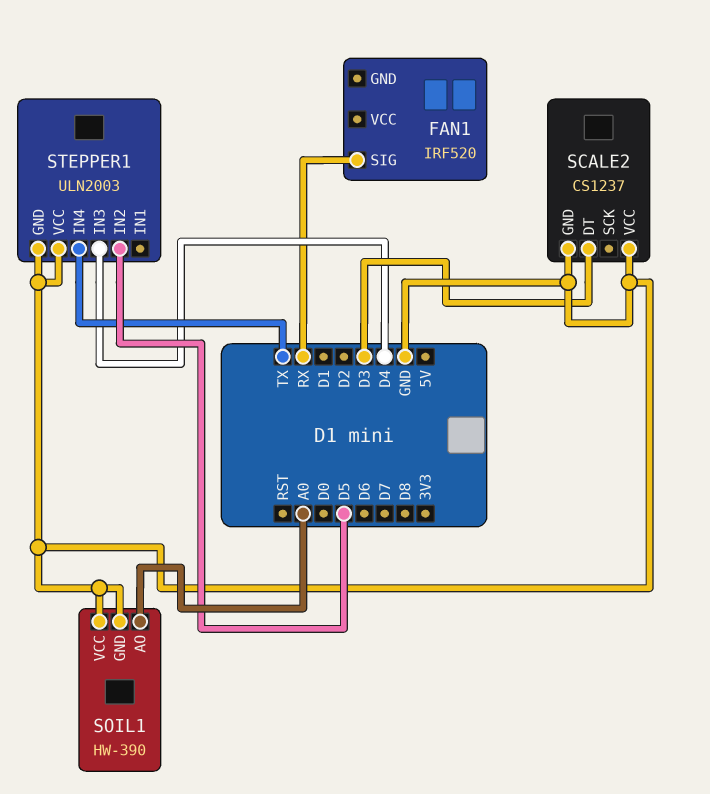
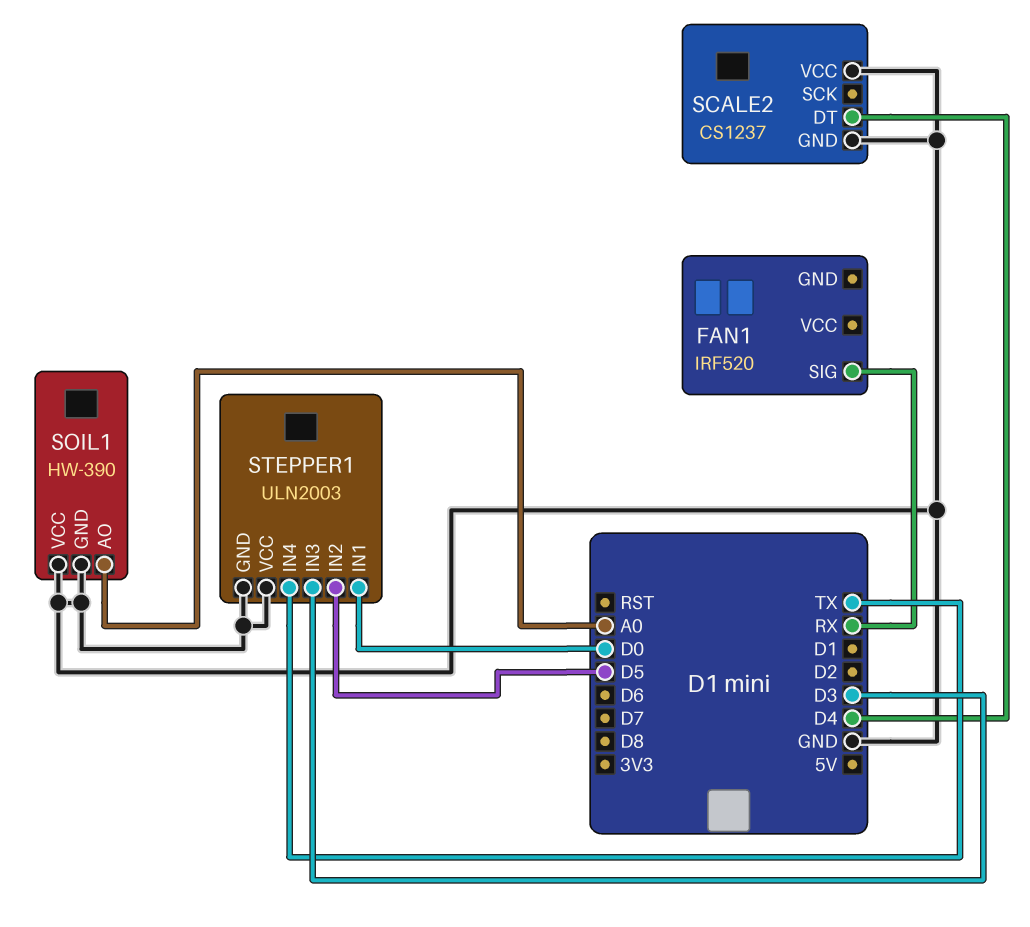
SCALE2 pin DT: D3 -> D4
STEPPER1 pin IN1: none -> D0
STEPPER1 pin IN3: D4 -> D3

